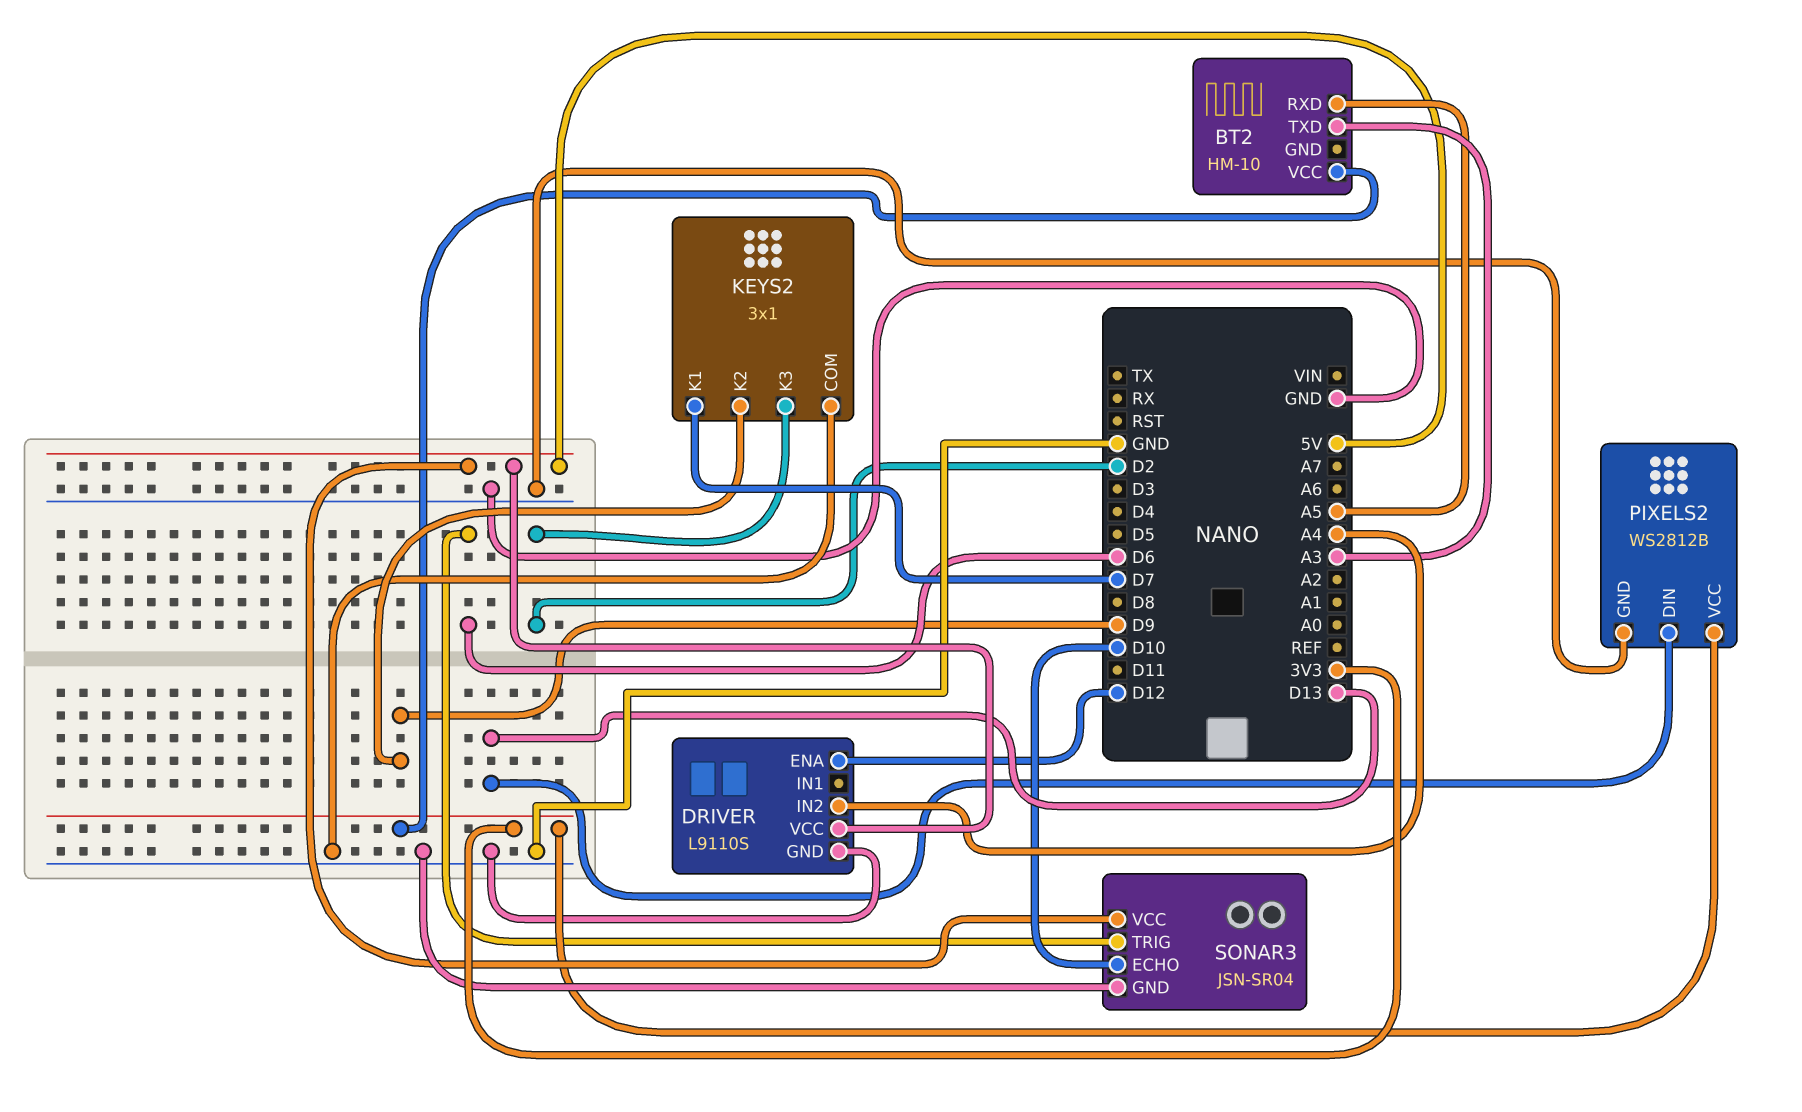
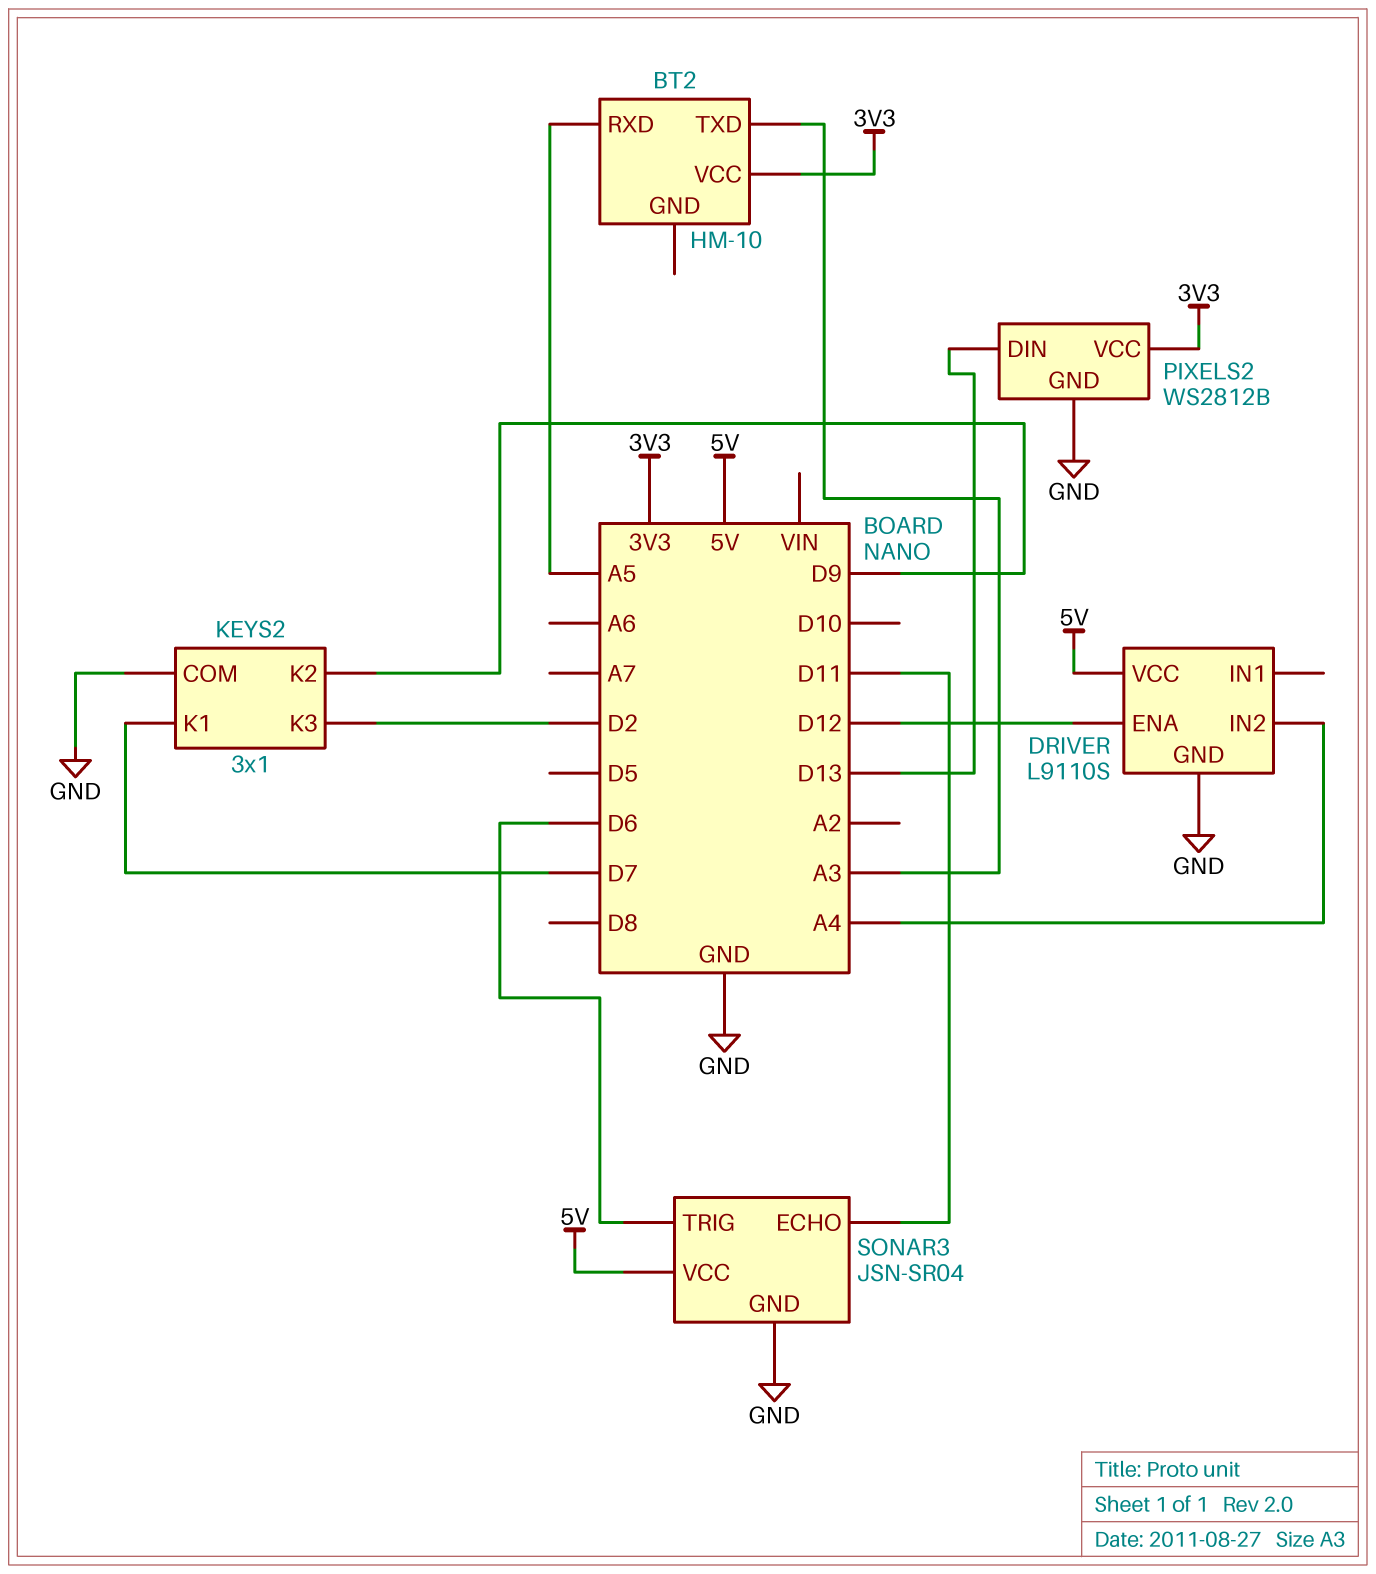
SONAR3 pin ECHO: D10 -> D11

